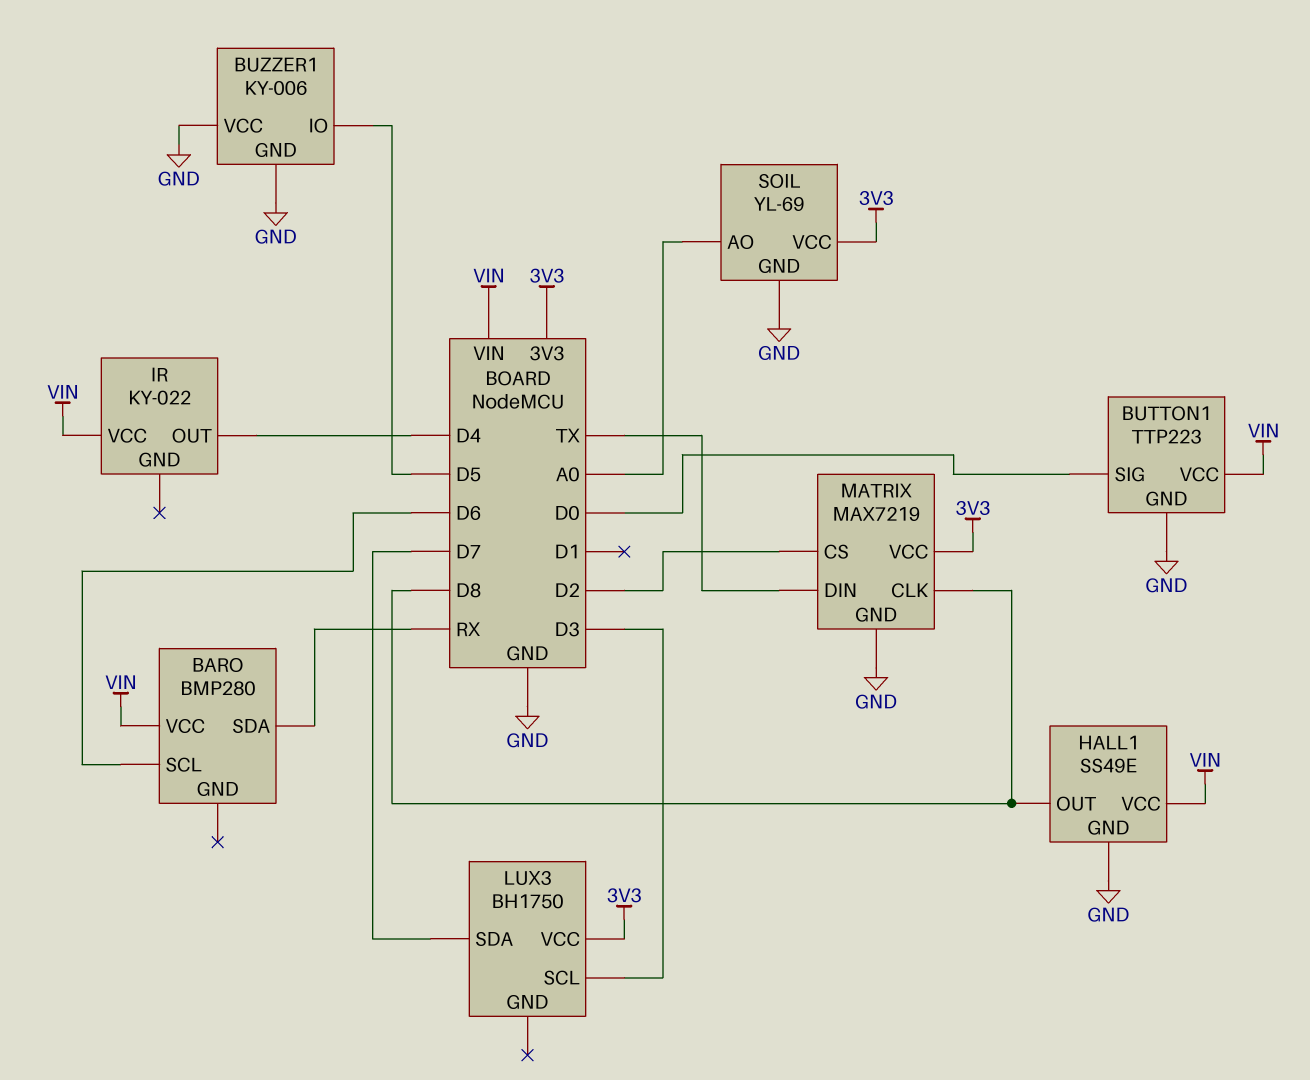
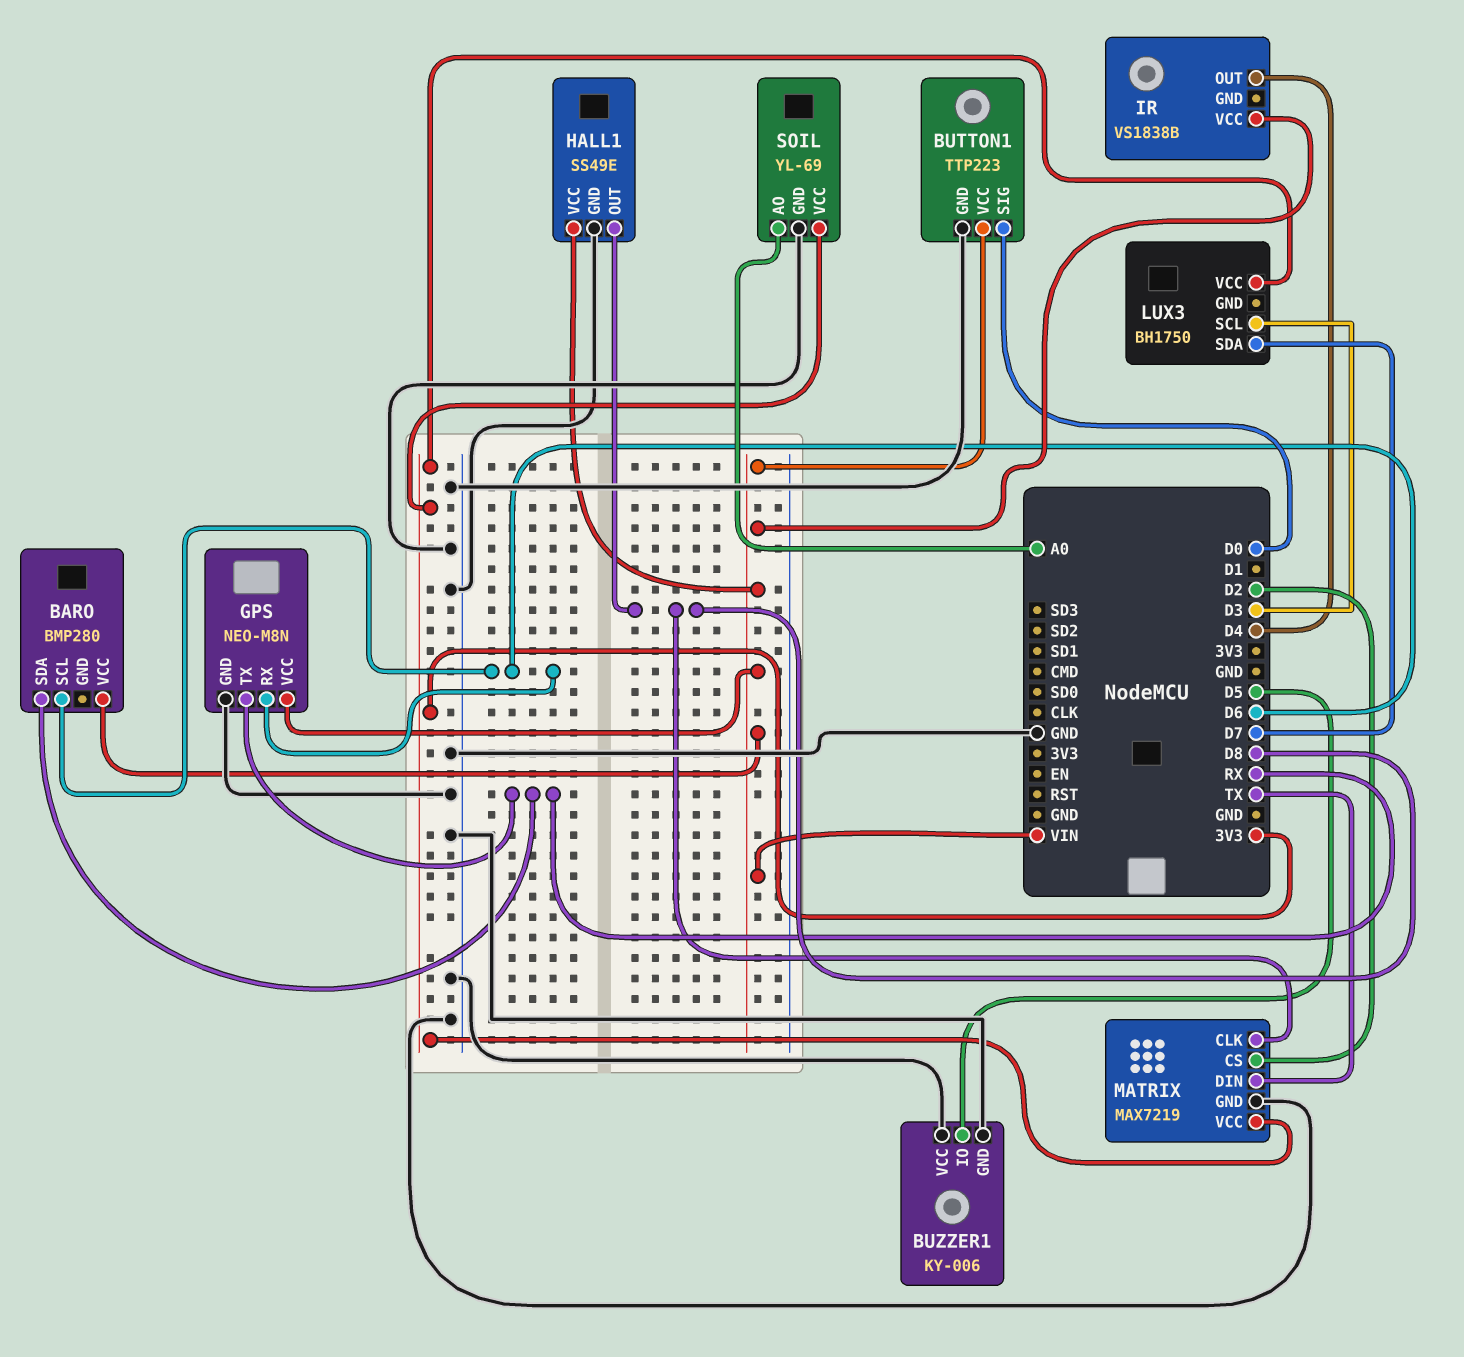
GPS: none -> NEO-M8N
GPS pin GND: none -> GND
GPS pin RX: none -> D6
GPS pin TX: none -> RX
GPS pin VCC: none -> VIN
IR: KY-022 -> VS1838B

